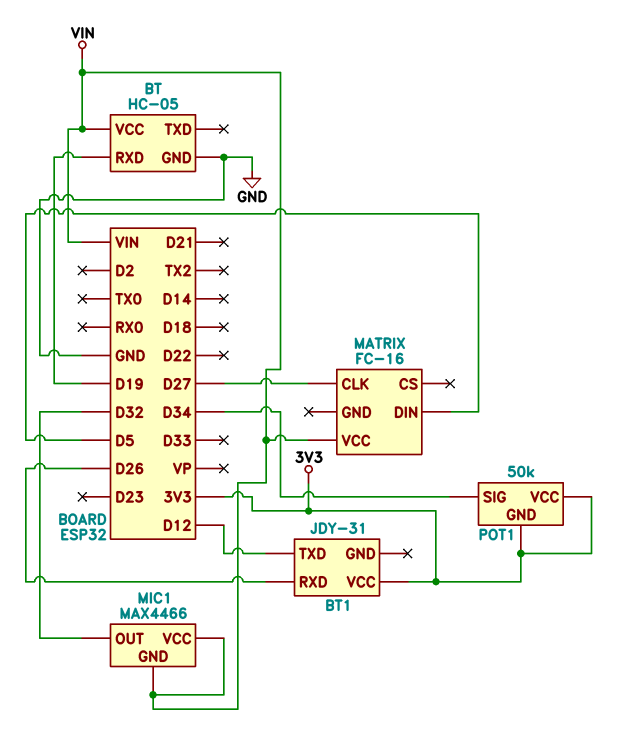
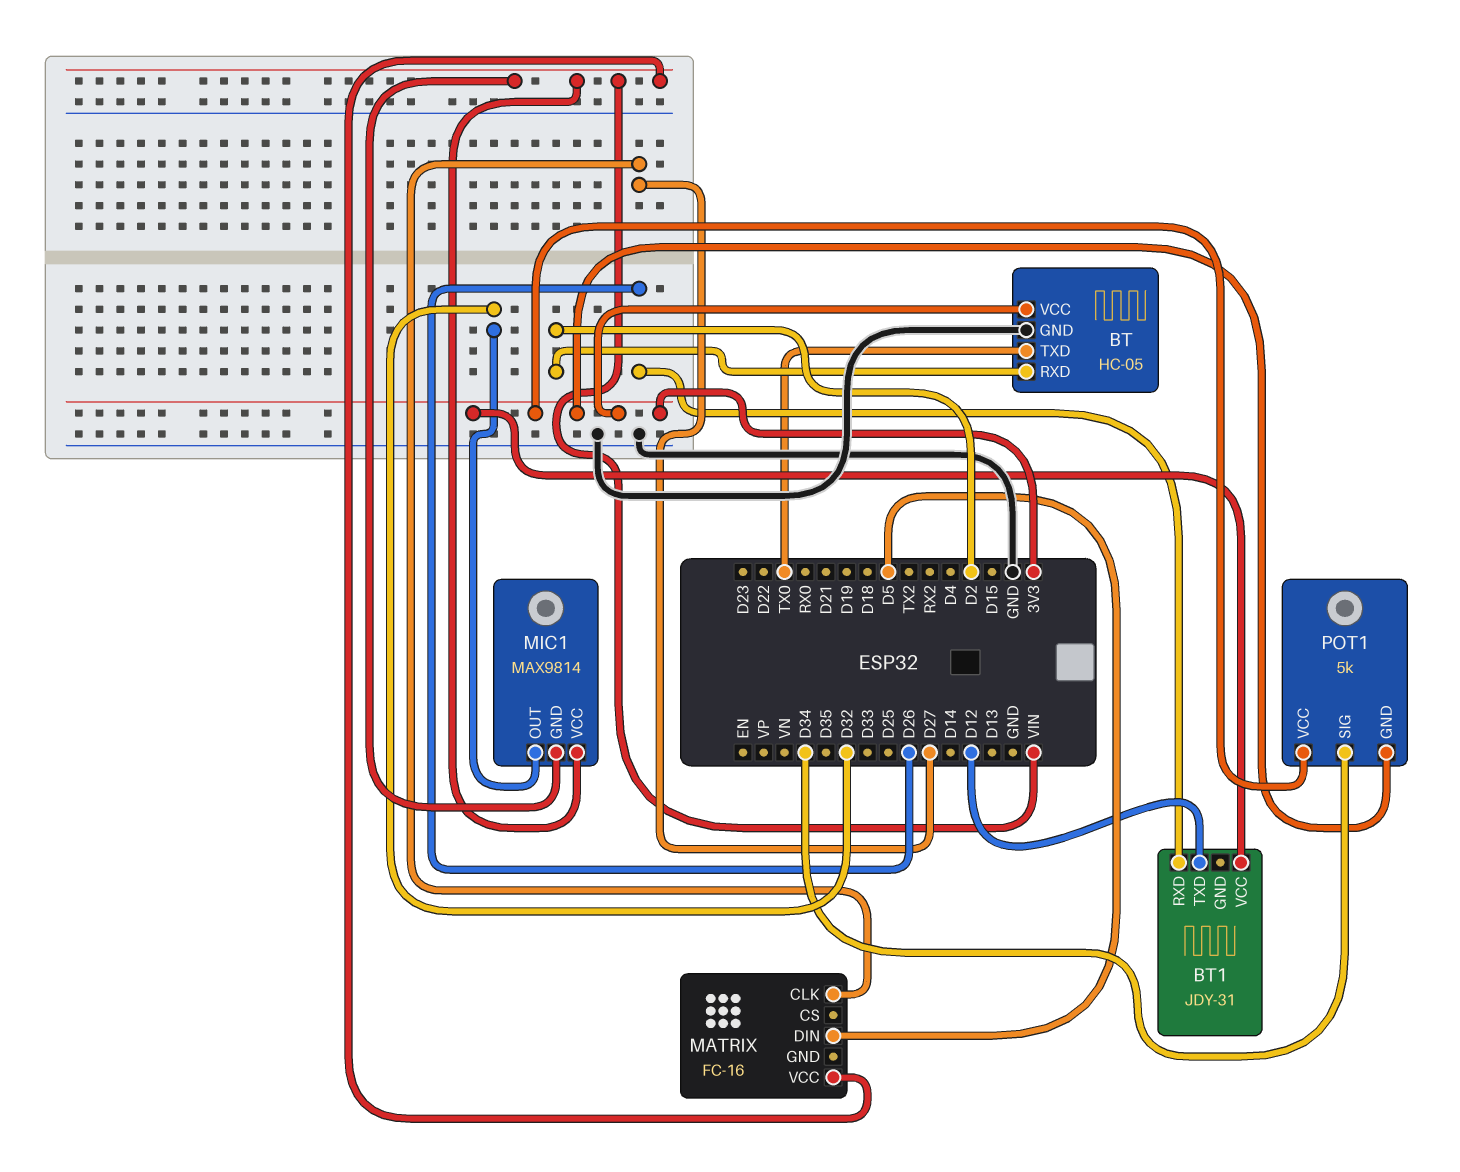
BT pin RXD: D19 -> D2
BT pin TXD: none -> TX0
BT pin VCC: VIN -> 3V3
MIC1: MAX4466 -> MAX9814
POT1: 50k -> 5k

